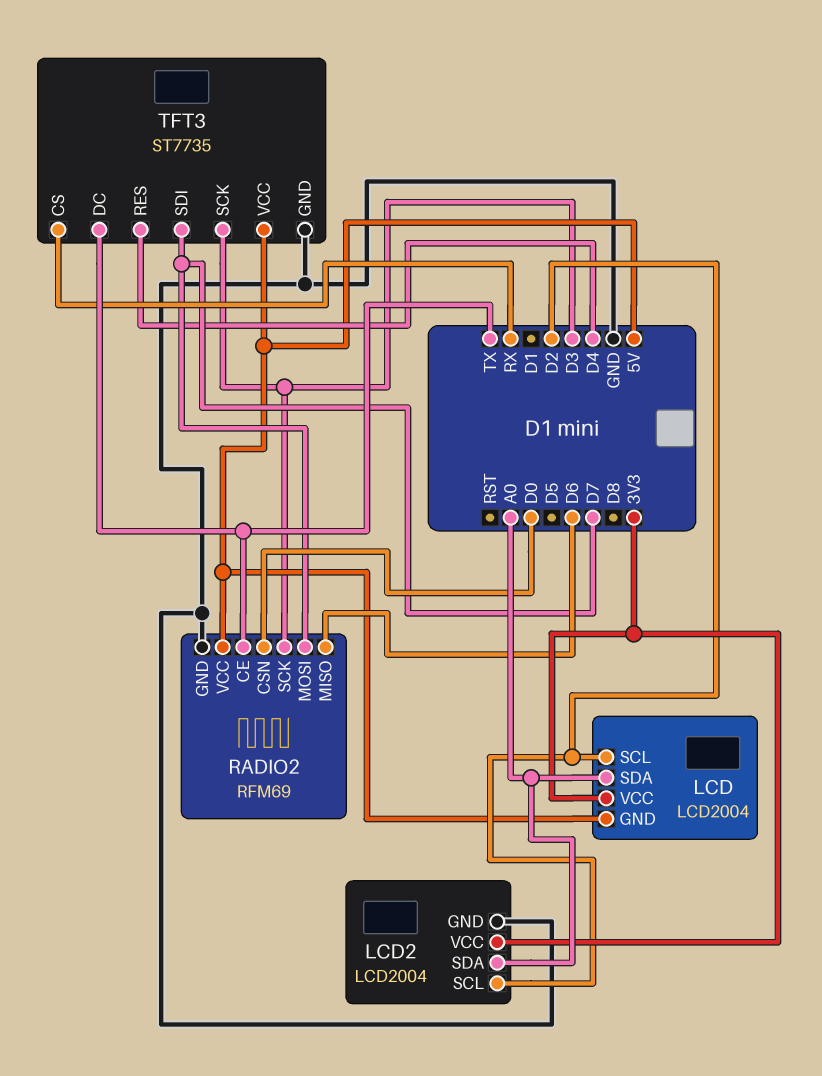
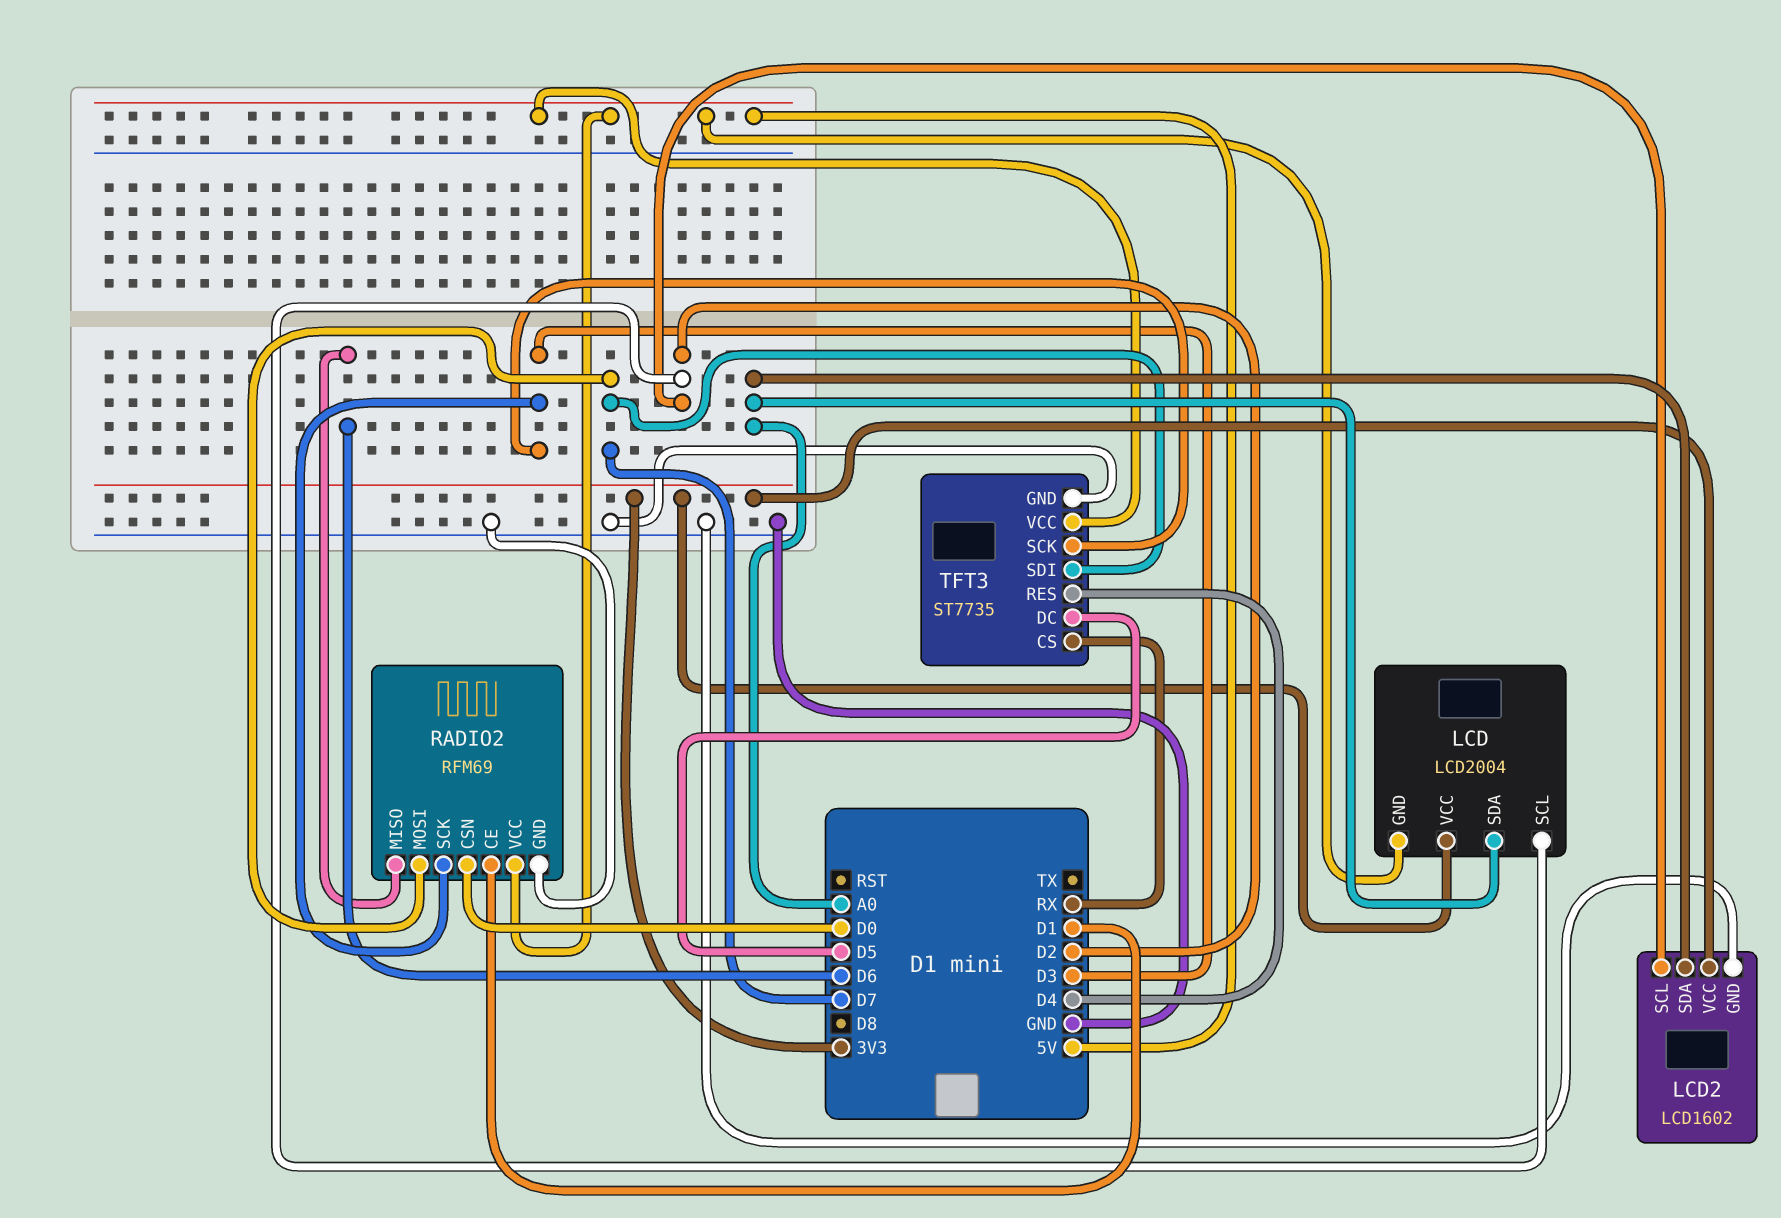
LCD2: LCD2004 -> LCD1602
RADIO2 pin CE: TX -> D1
TFT3 pin DC: TX -> D5

